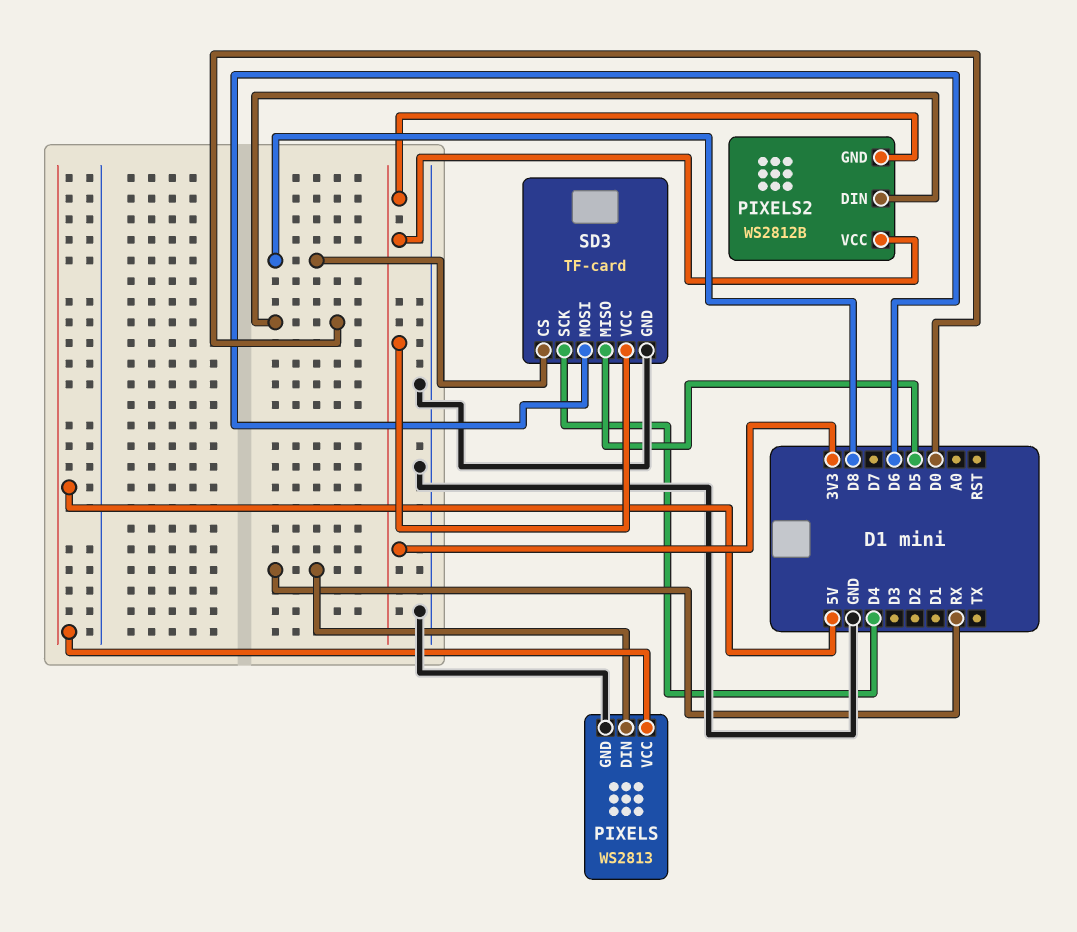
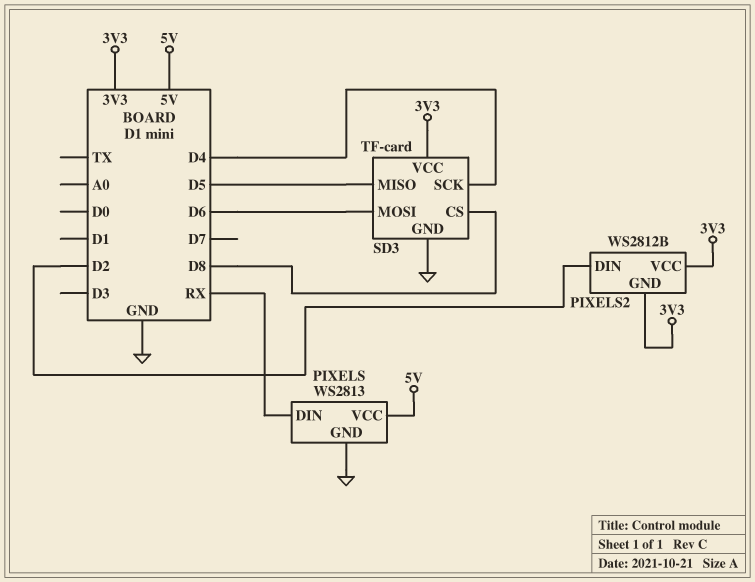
PIXELS2 pin DIN: D0 -> D2

